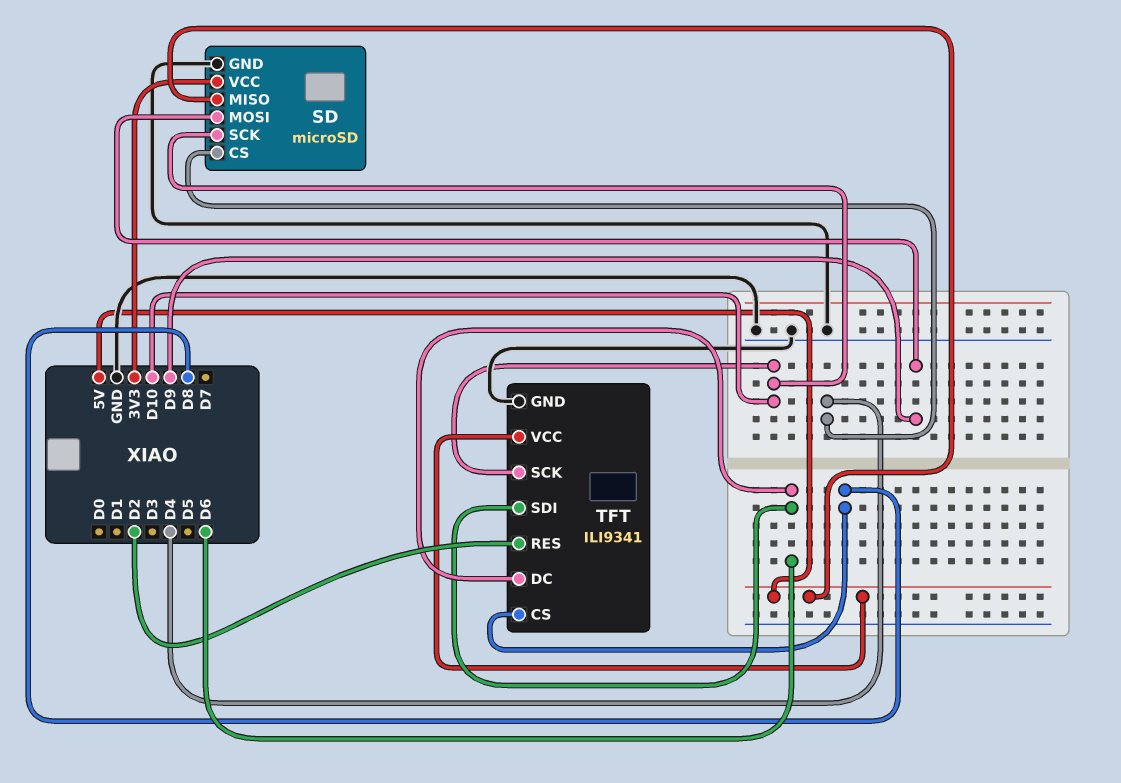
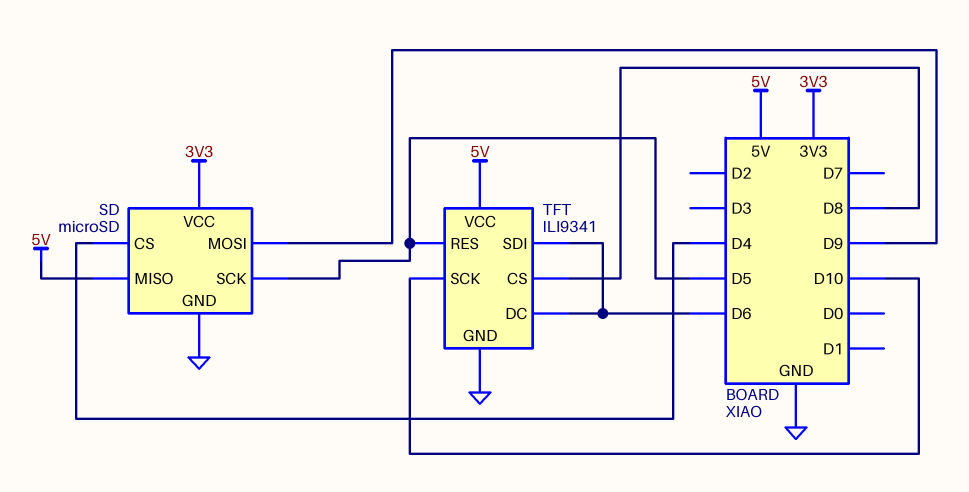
SD pin SCK: D10 -> D5
TFT pin RES: D2 -> D5

